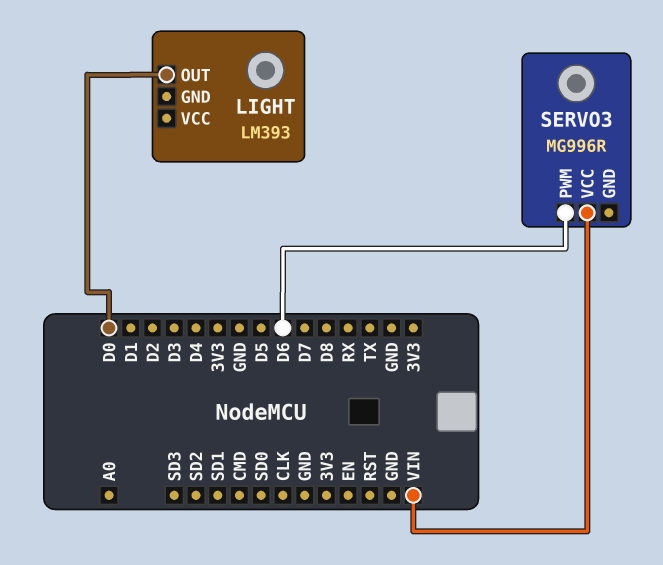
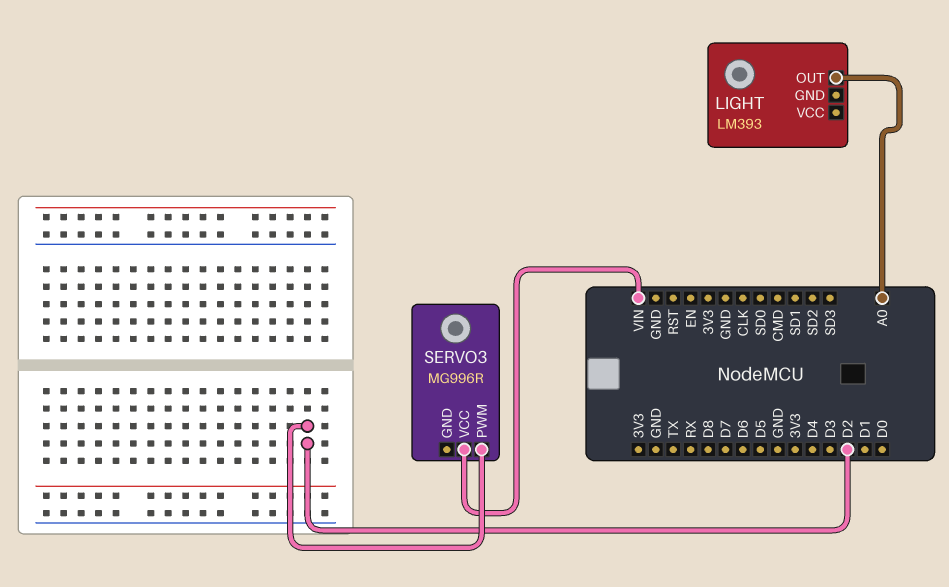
LIGHT pin OUT: D0 -> A0
SERVO3 pin PWM: D6 -> D2

